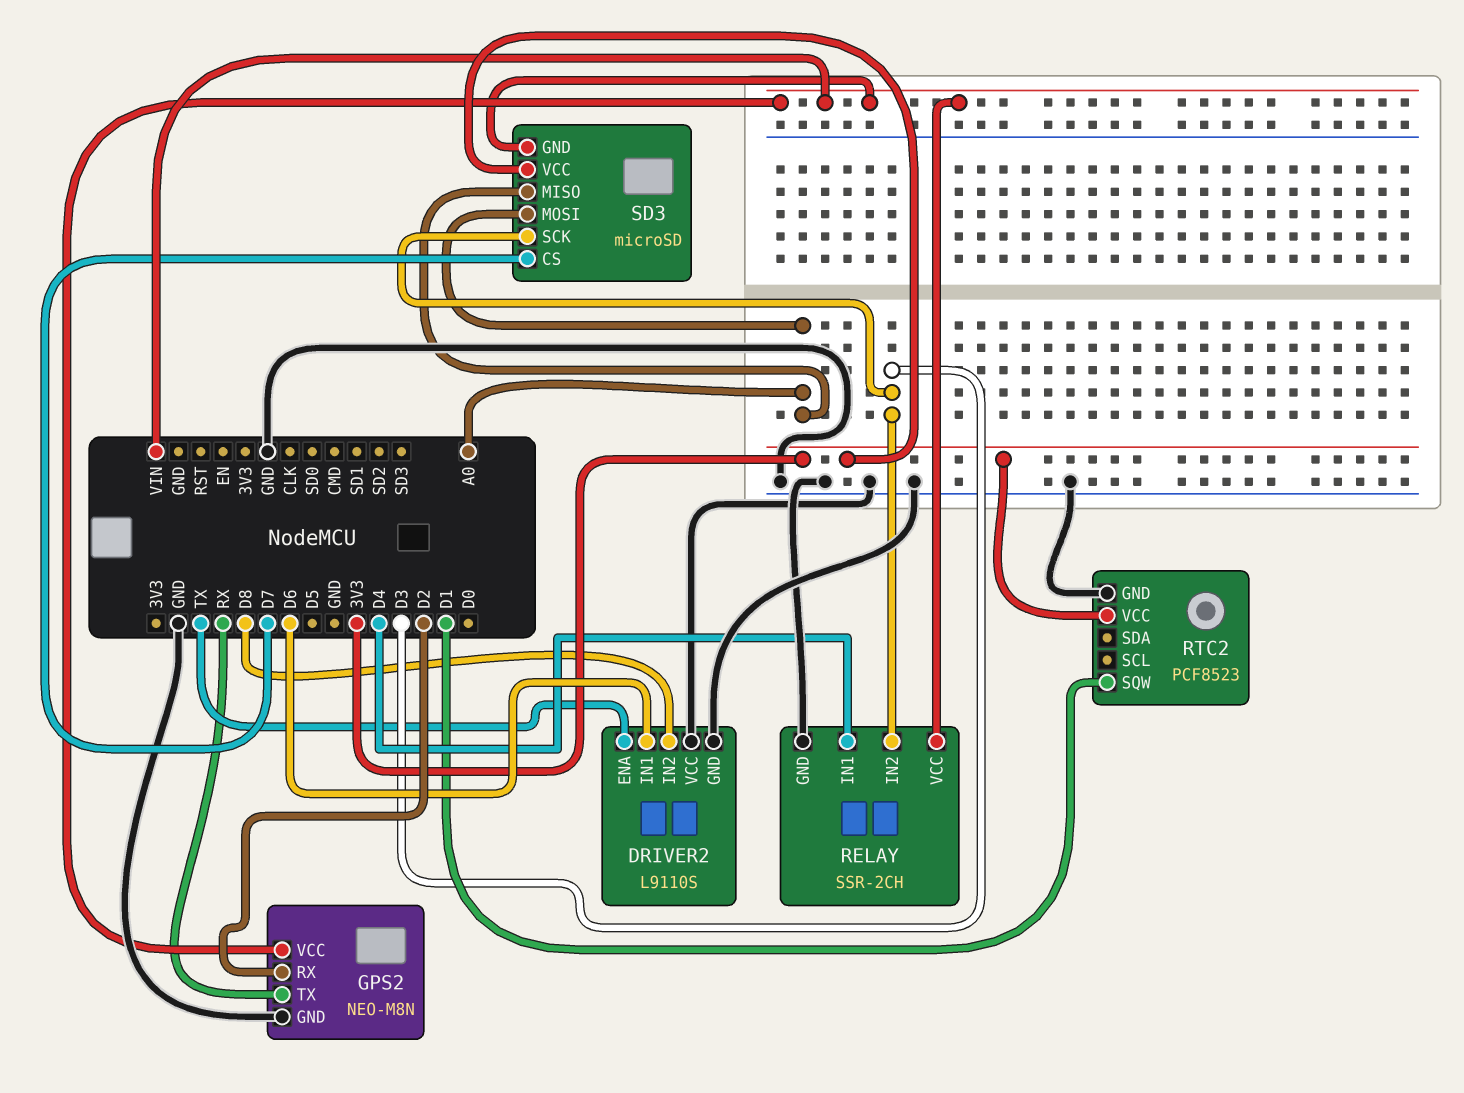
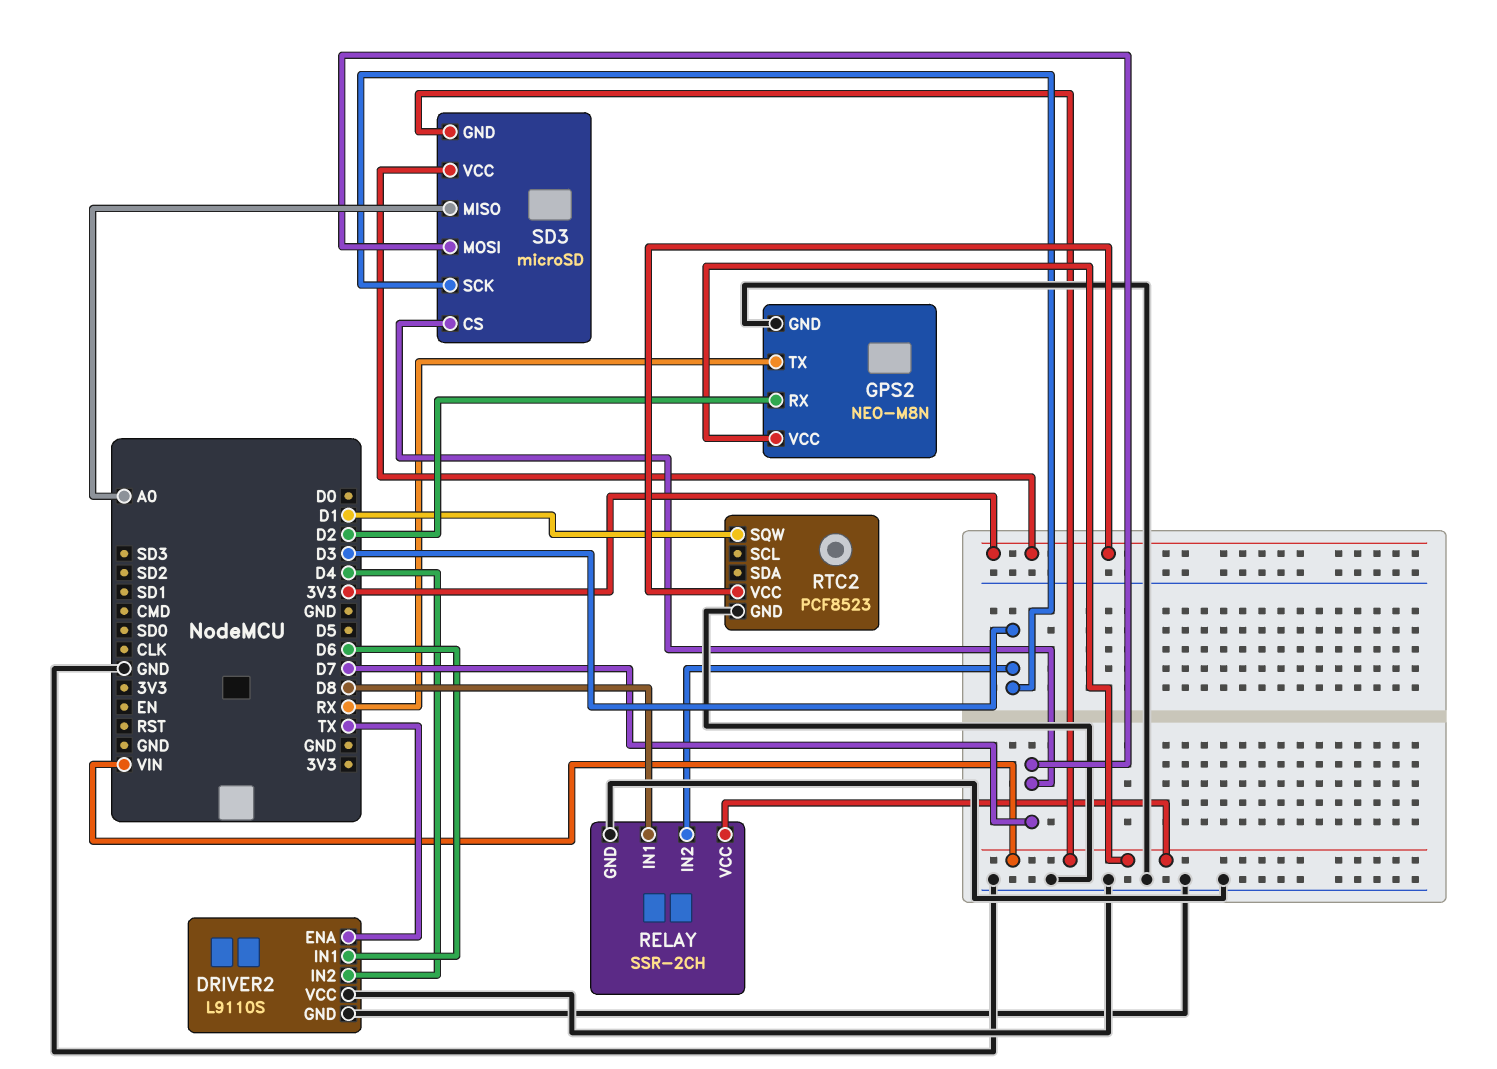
DRIVER2 pin IN2: D8 -> D4
RELAY pin IN1: D4 -> D8
SD3 pin MOSI: A0 -> D7

